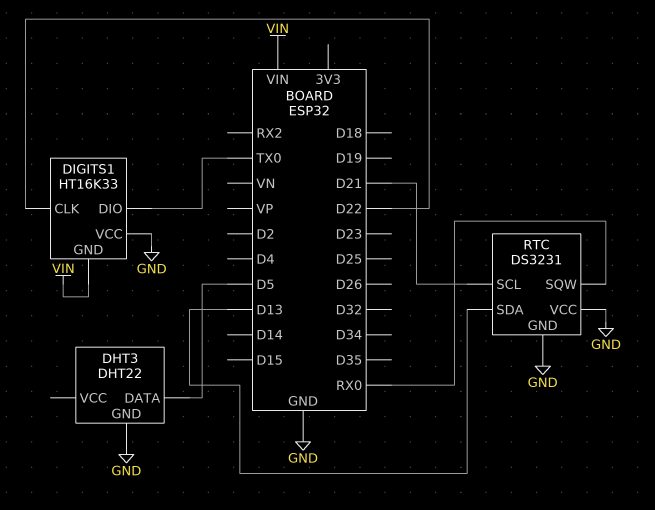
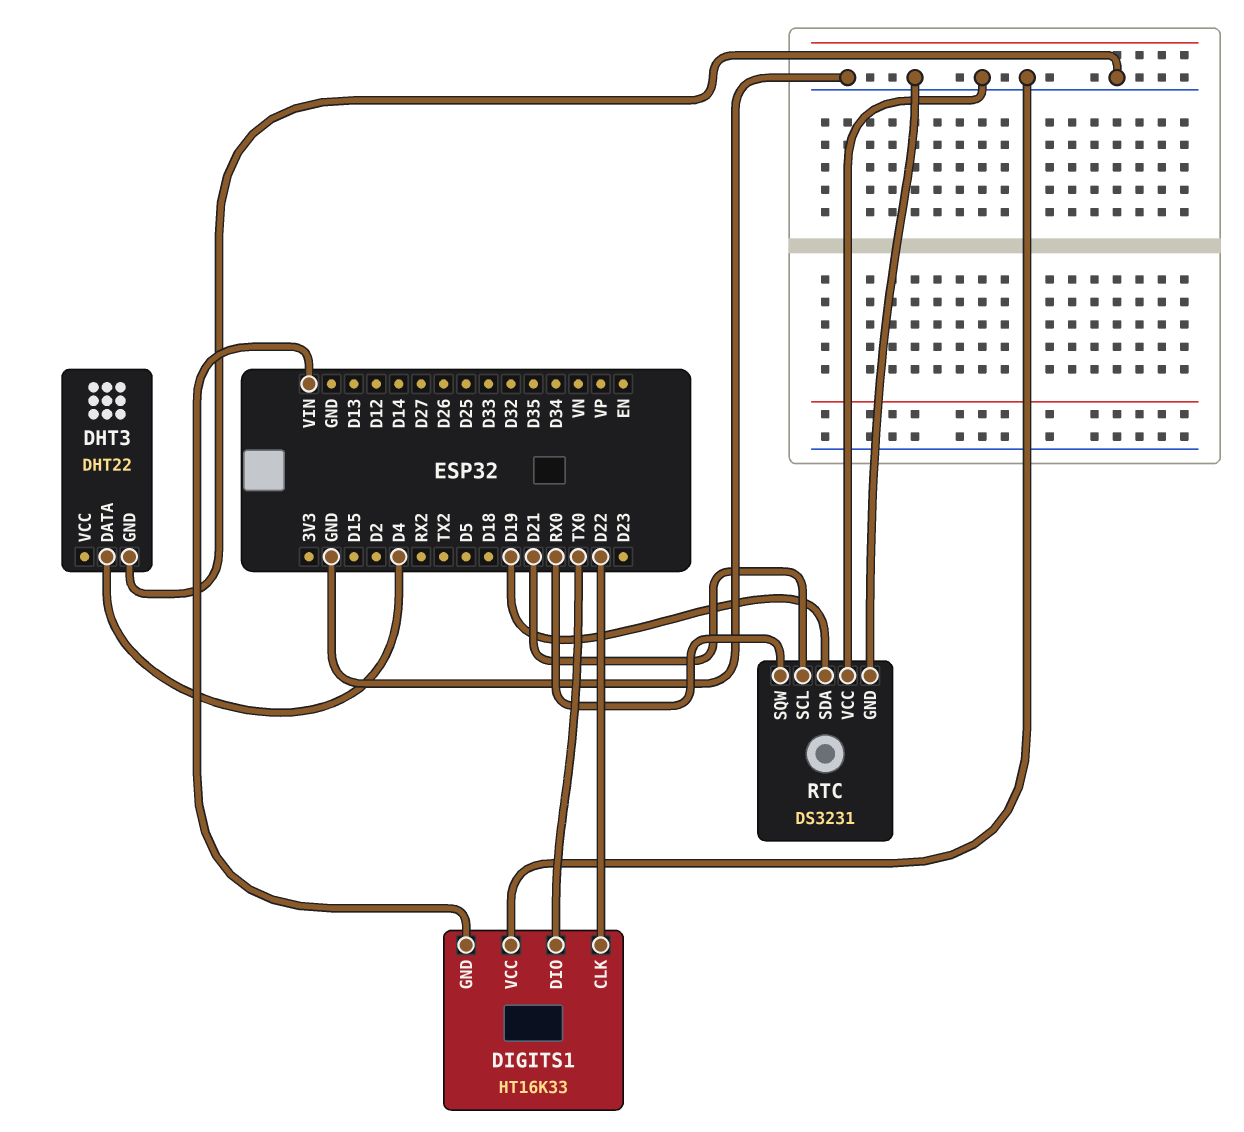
DHT3 pin DATA: D5 -> D4
RTC pin SDA: D13 -> D19

